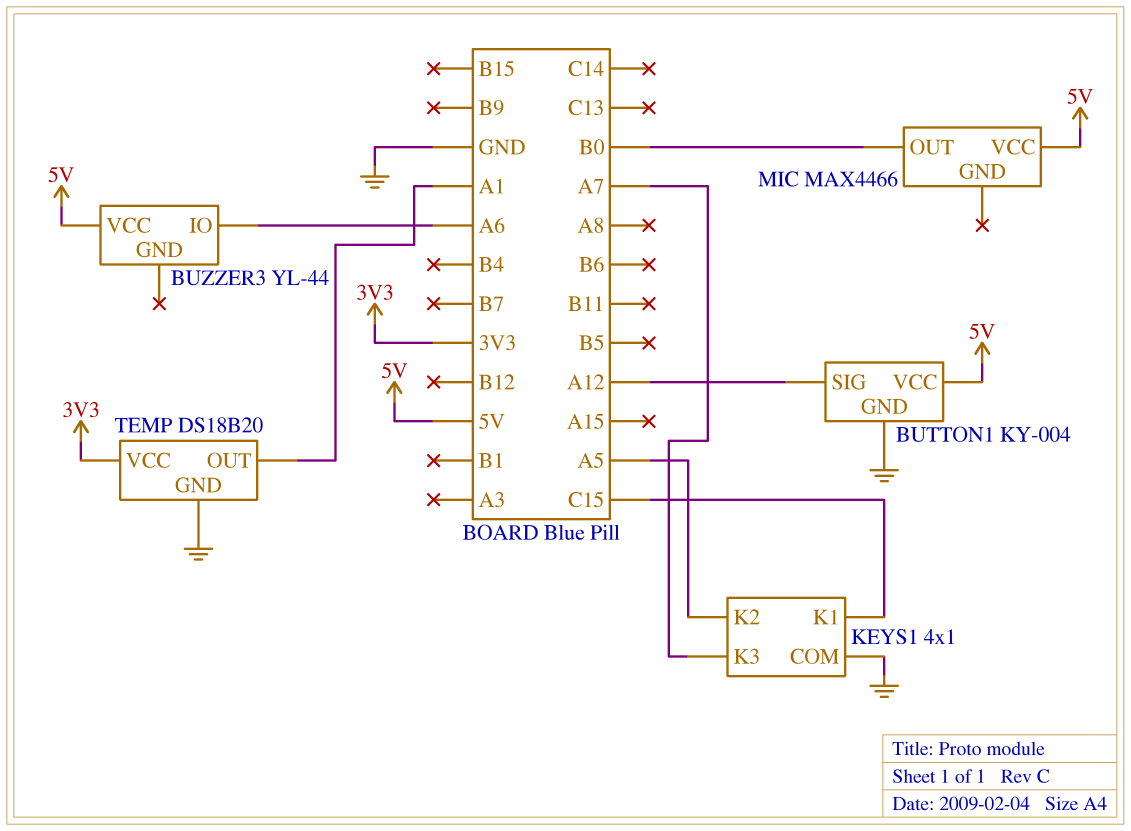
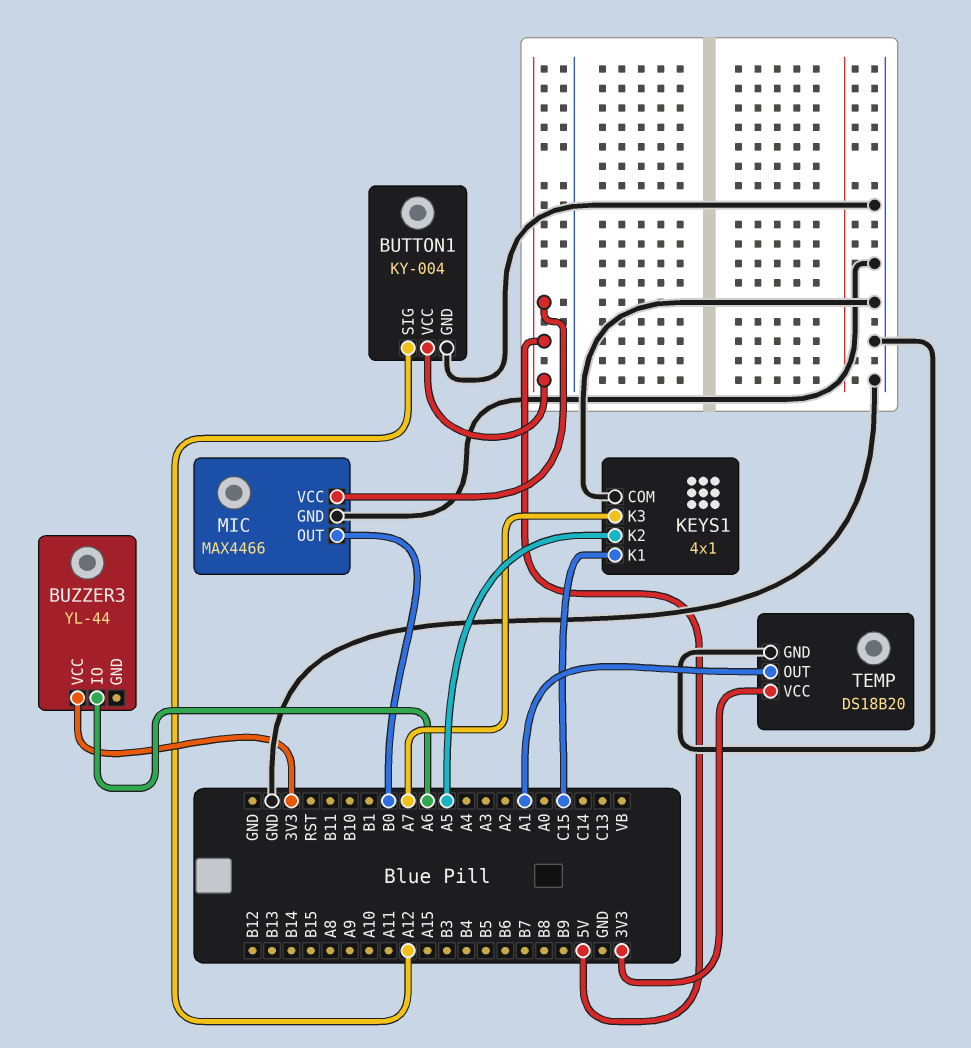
BUZZER3 pin VCC: 5V -> 3V3
MIC pin GND: none -> GND

